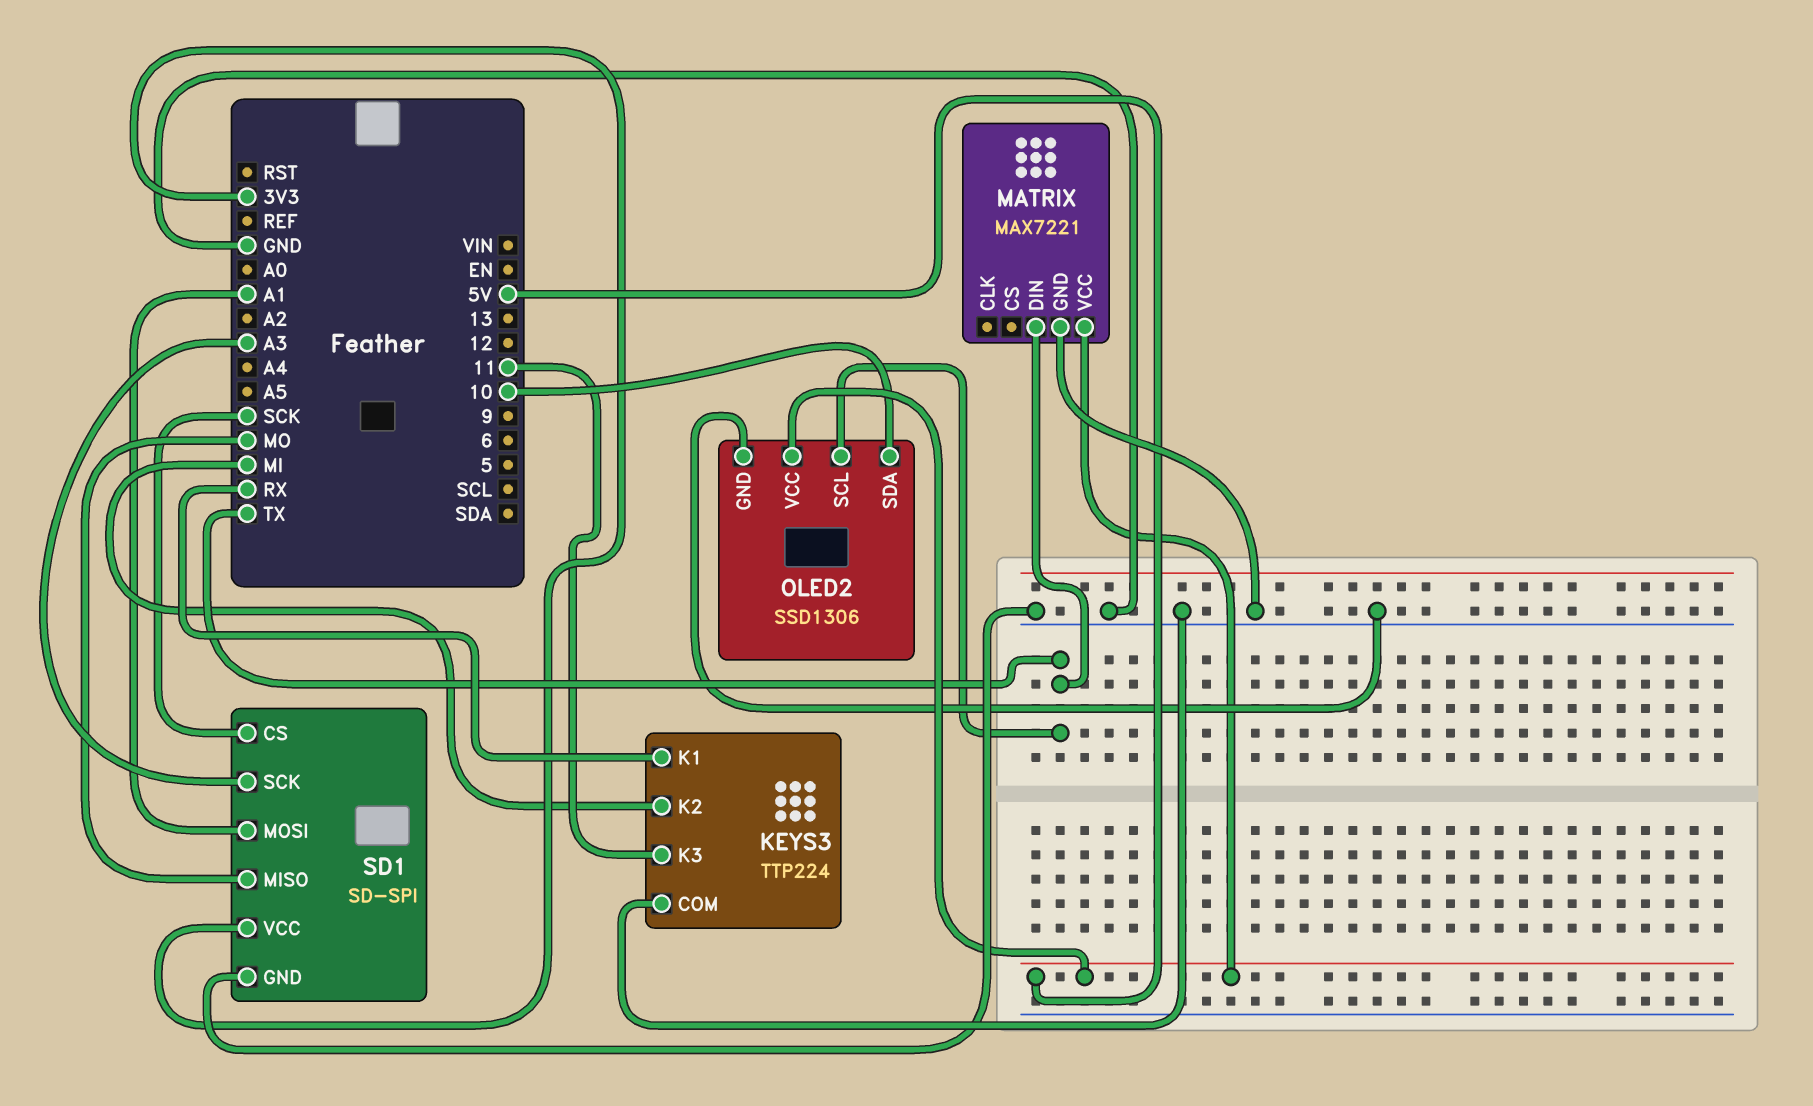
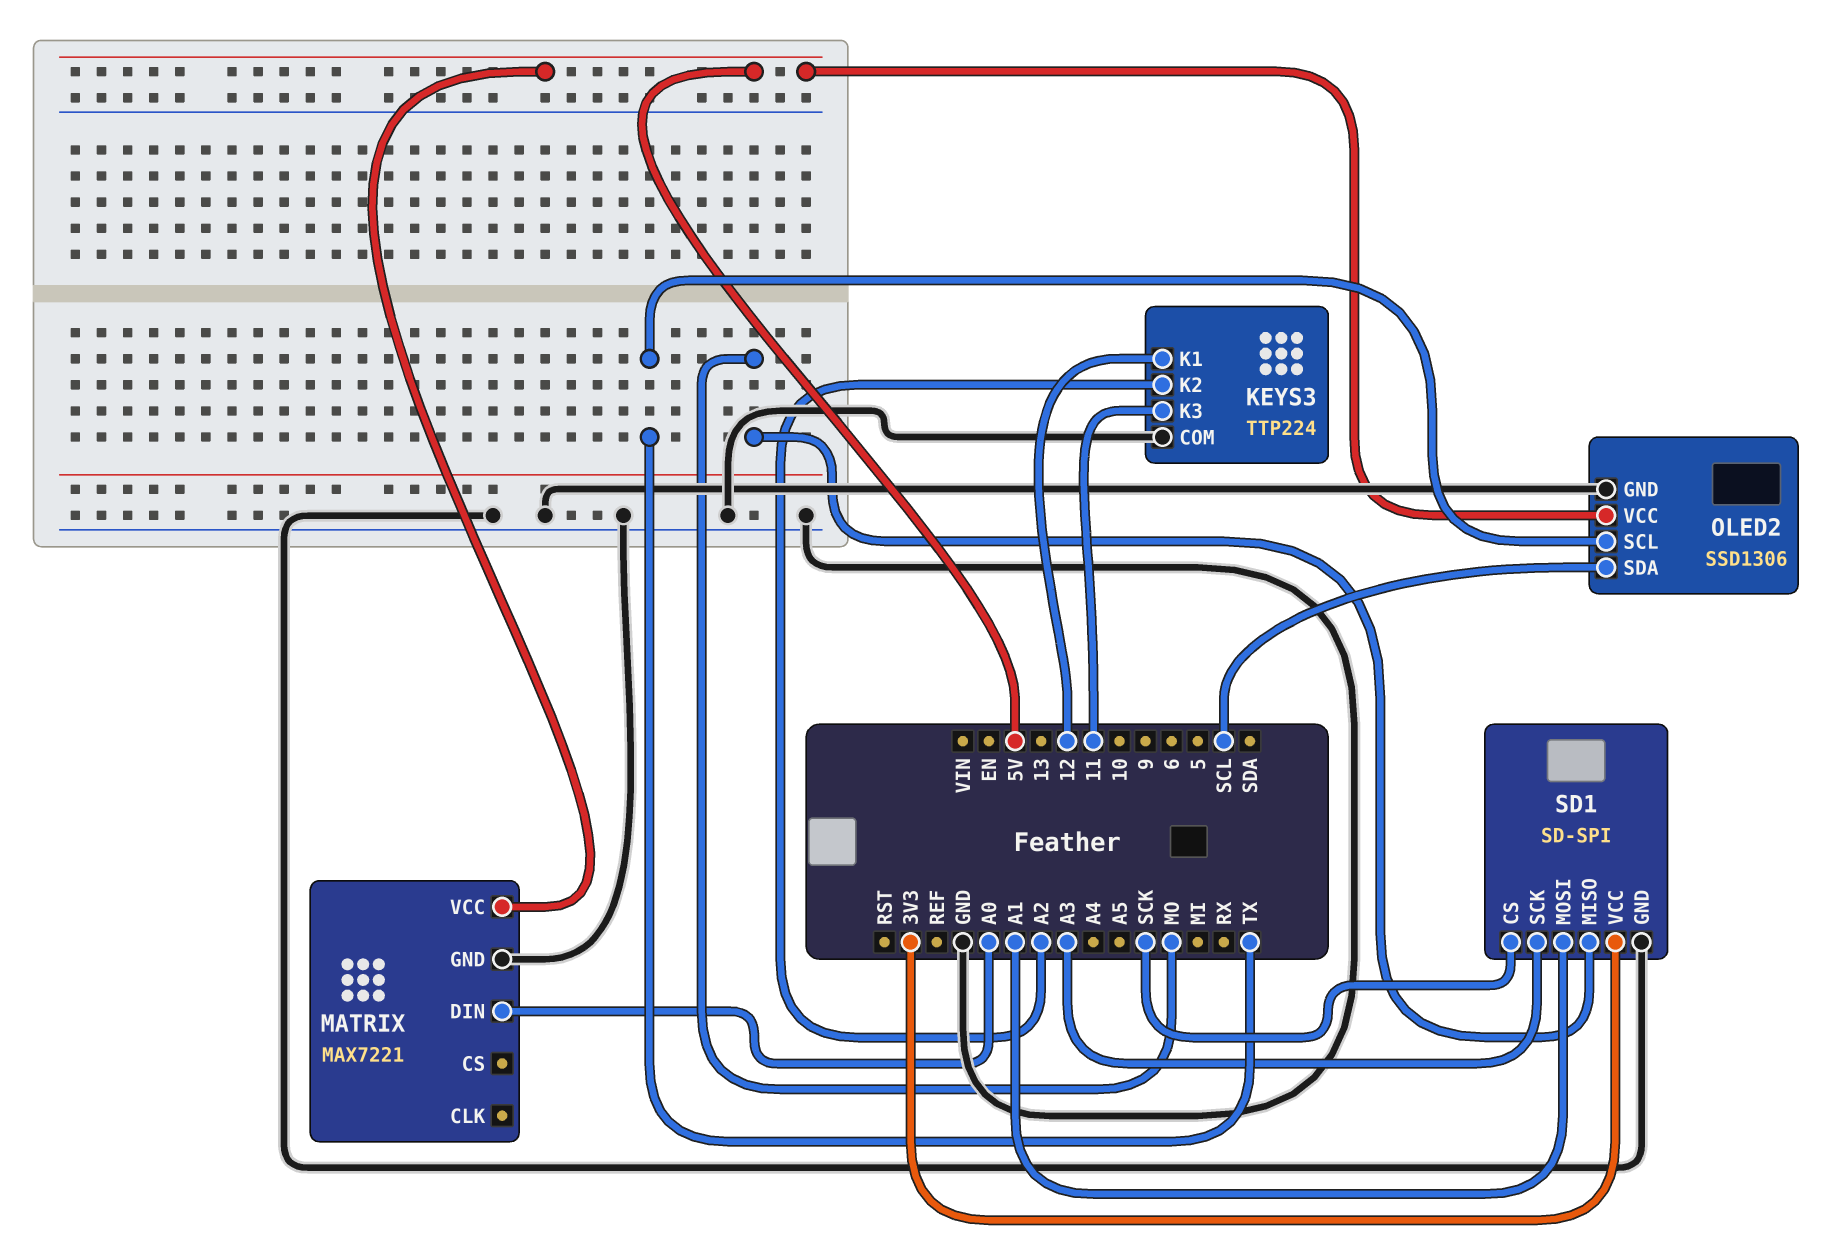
KEYS3 pin K1: RX -> 12
KEYS3 pin K2: MI -> A2
MATRIX pin DIN: TX -> A0
OLED2 pin SDA: 10 -> SCL

